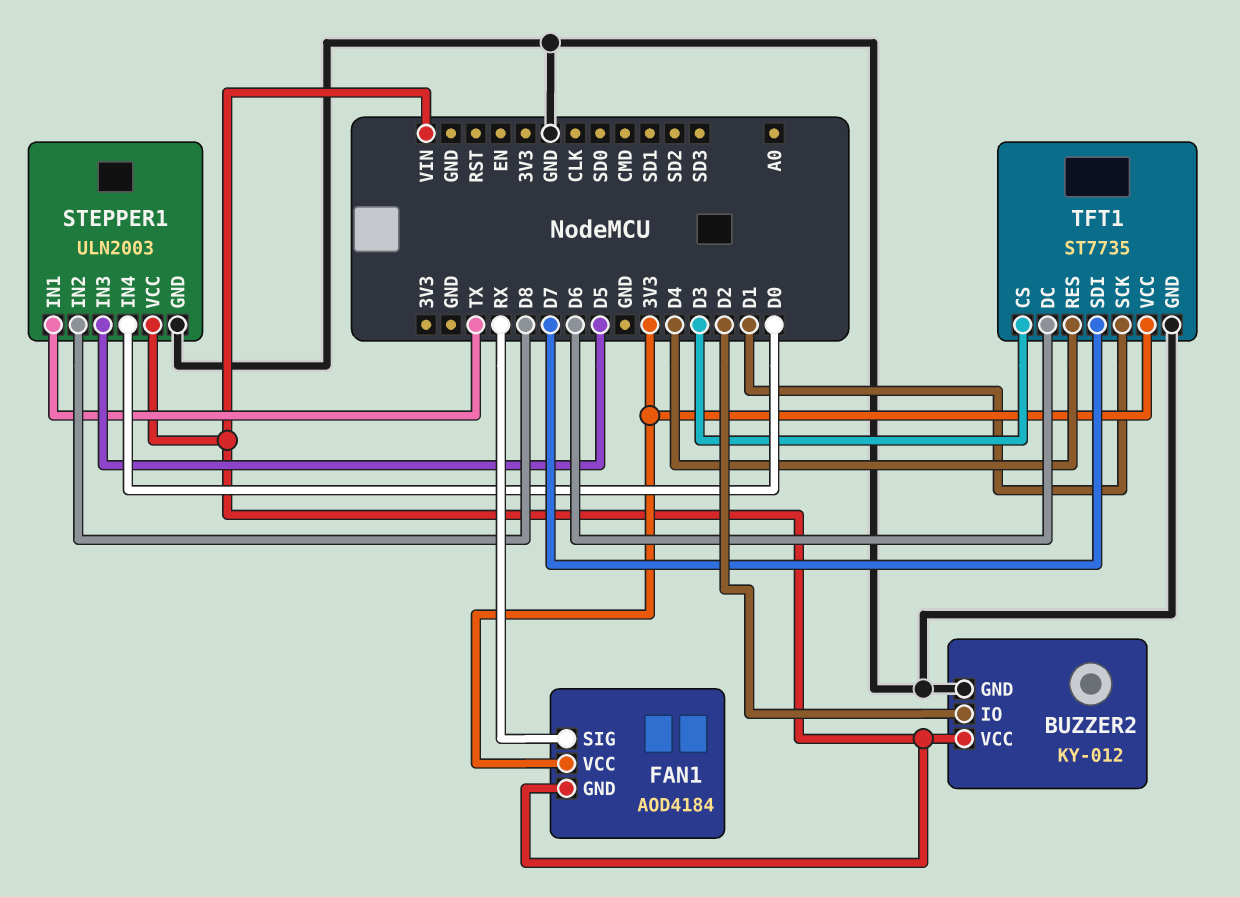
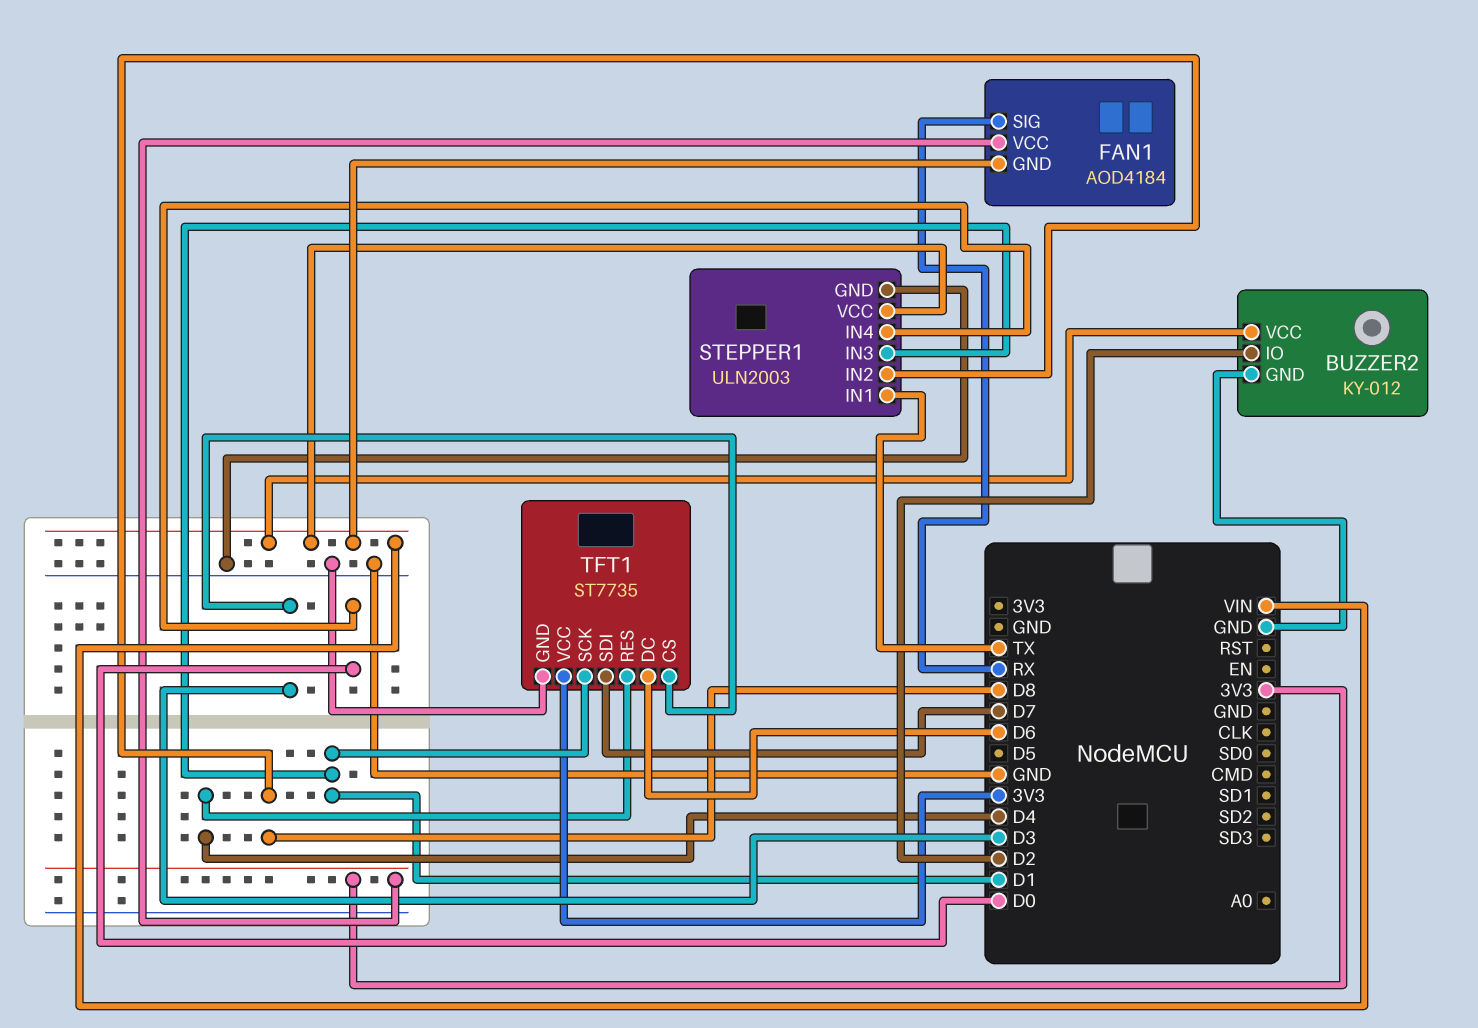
STEPPER1 pin IN3: D5 -> D1

